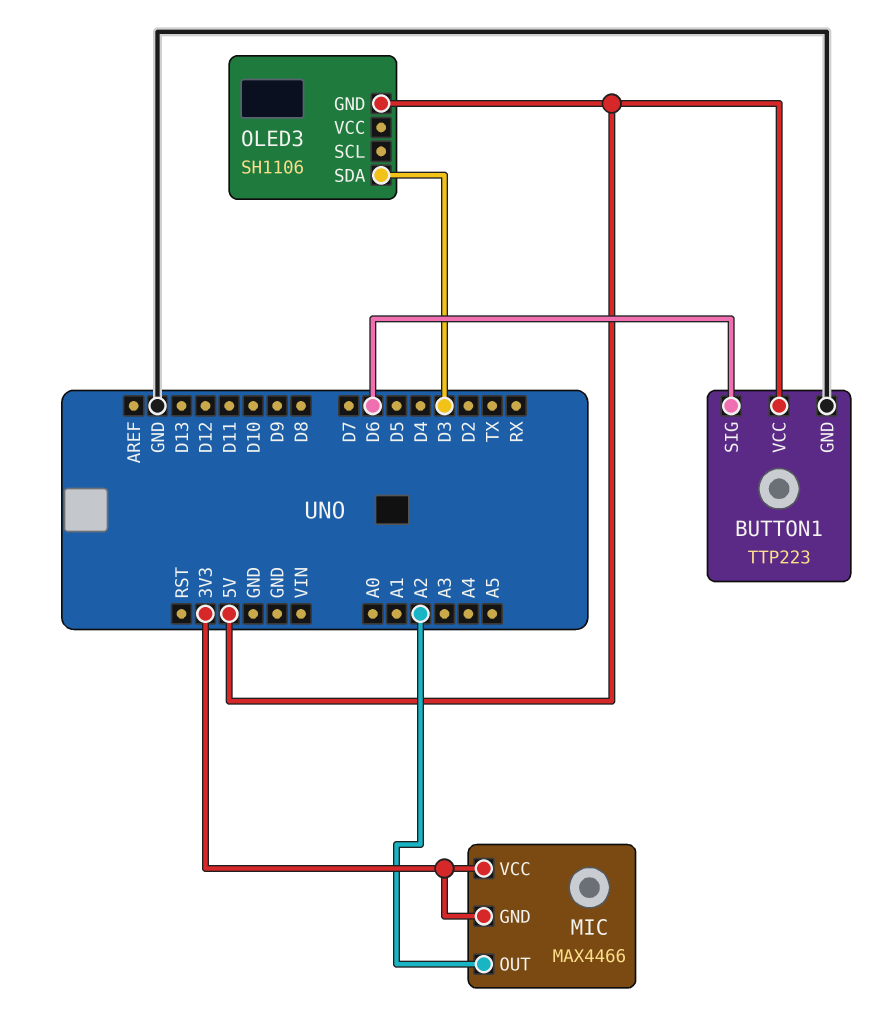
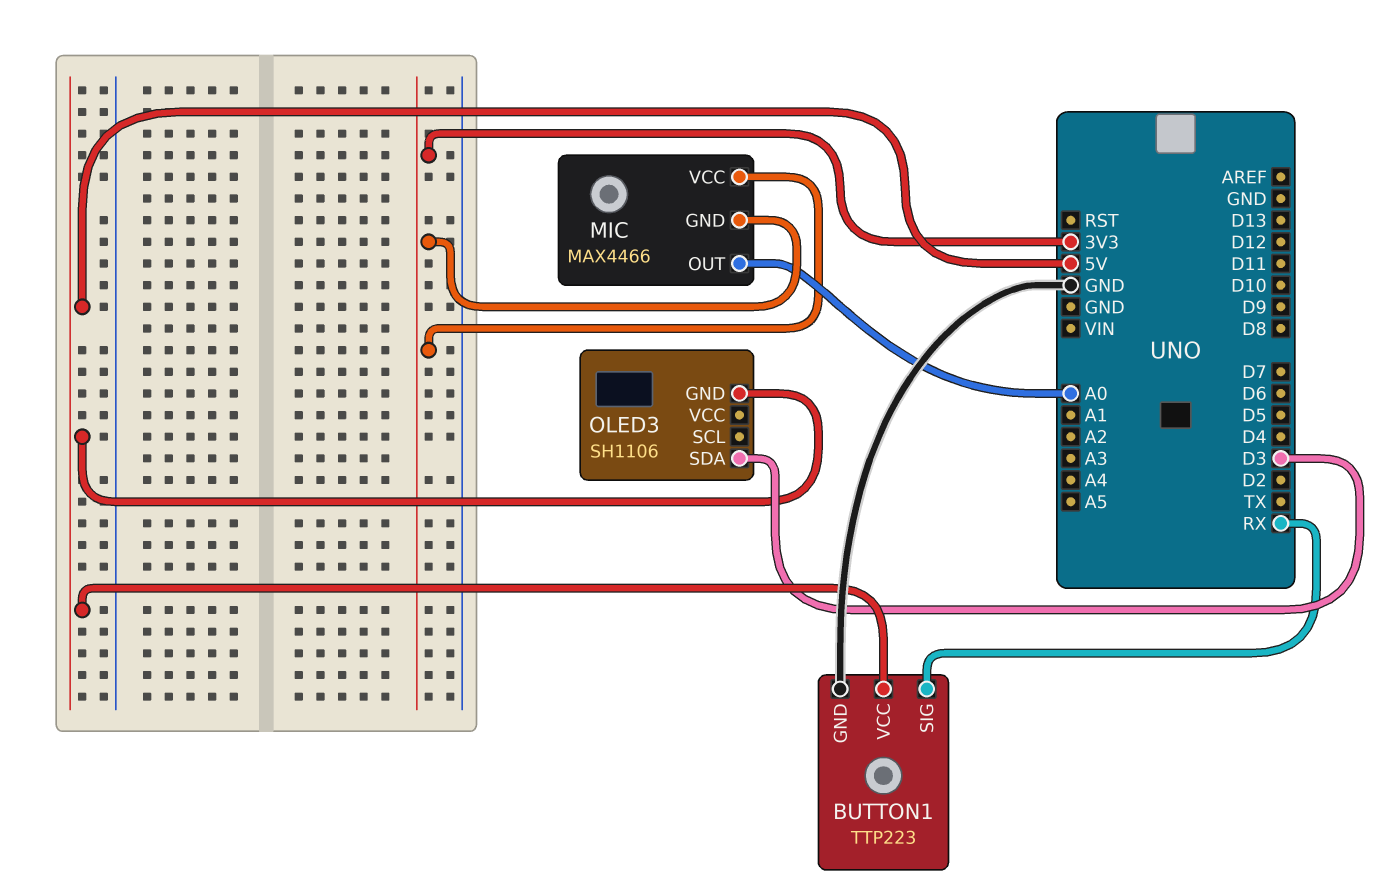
BUTTON1 pin SIG: D6 -> RX
MIC pin OUT: A2 -> A0

